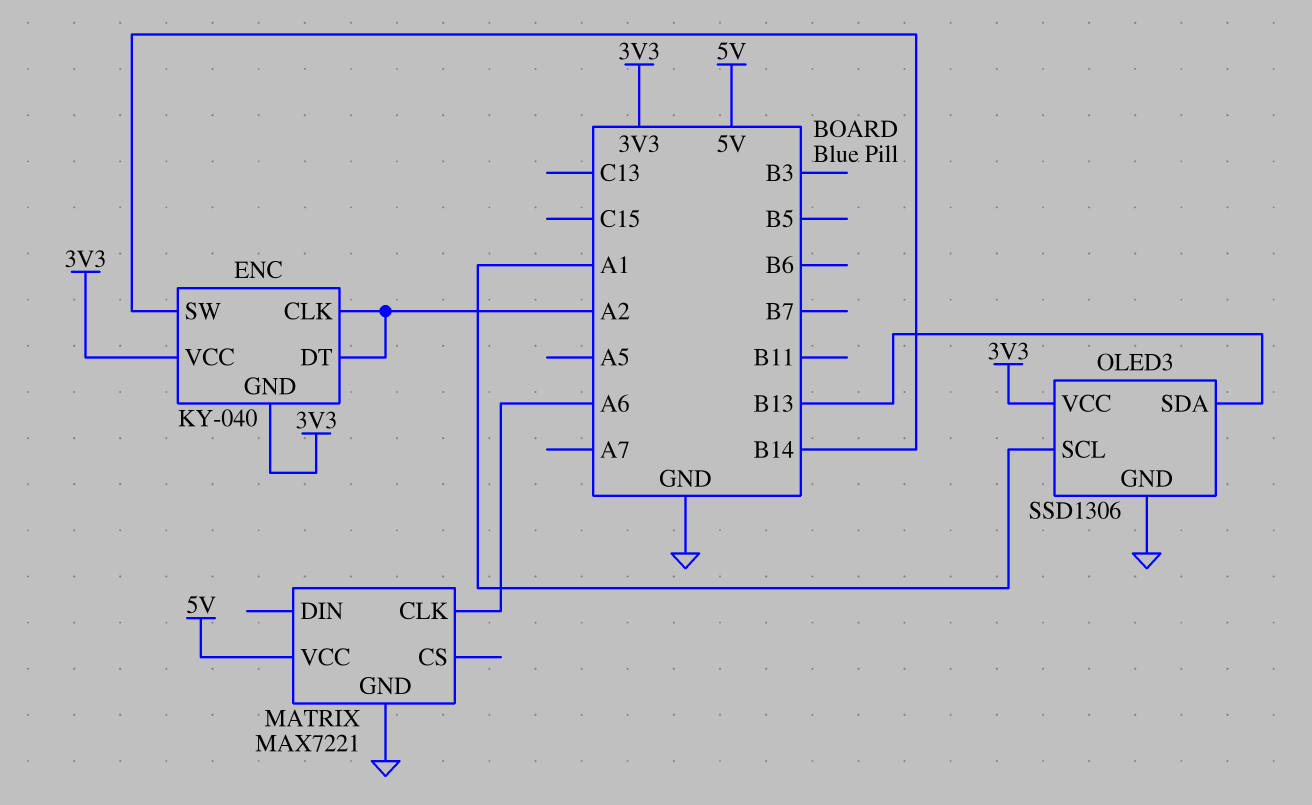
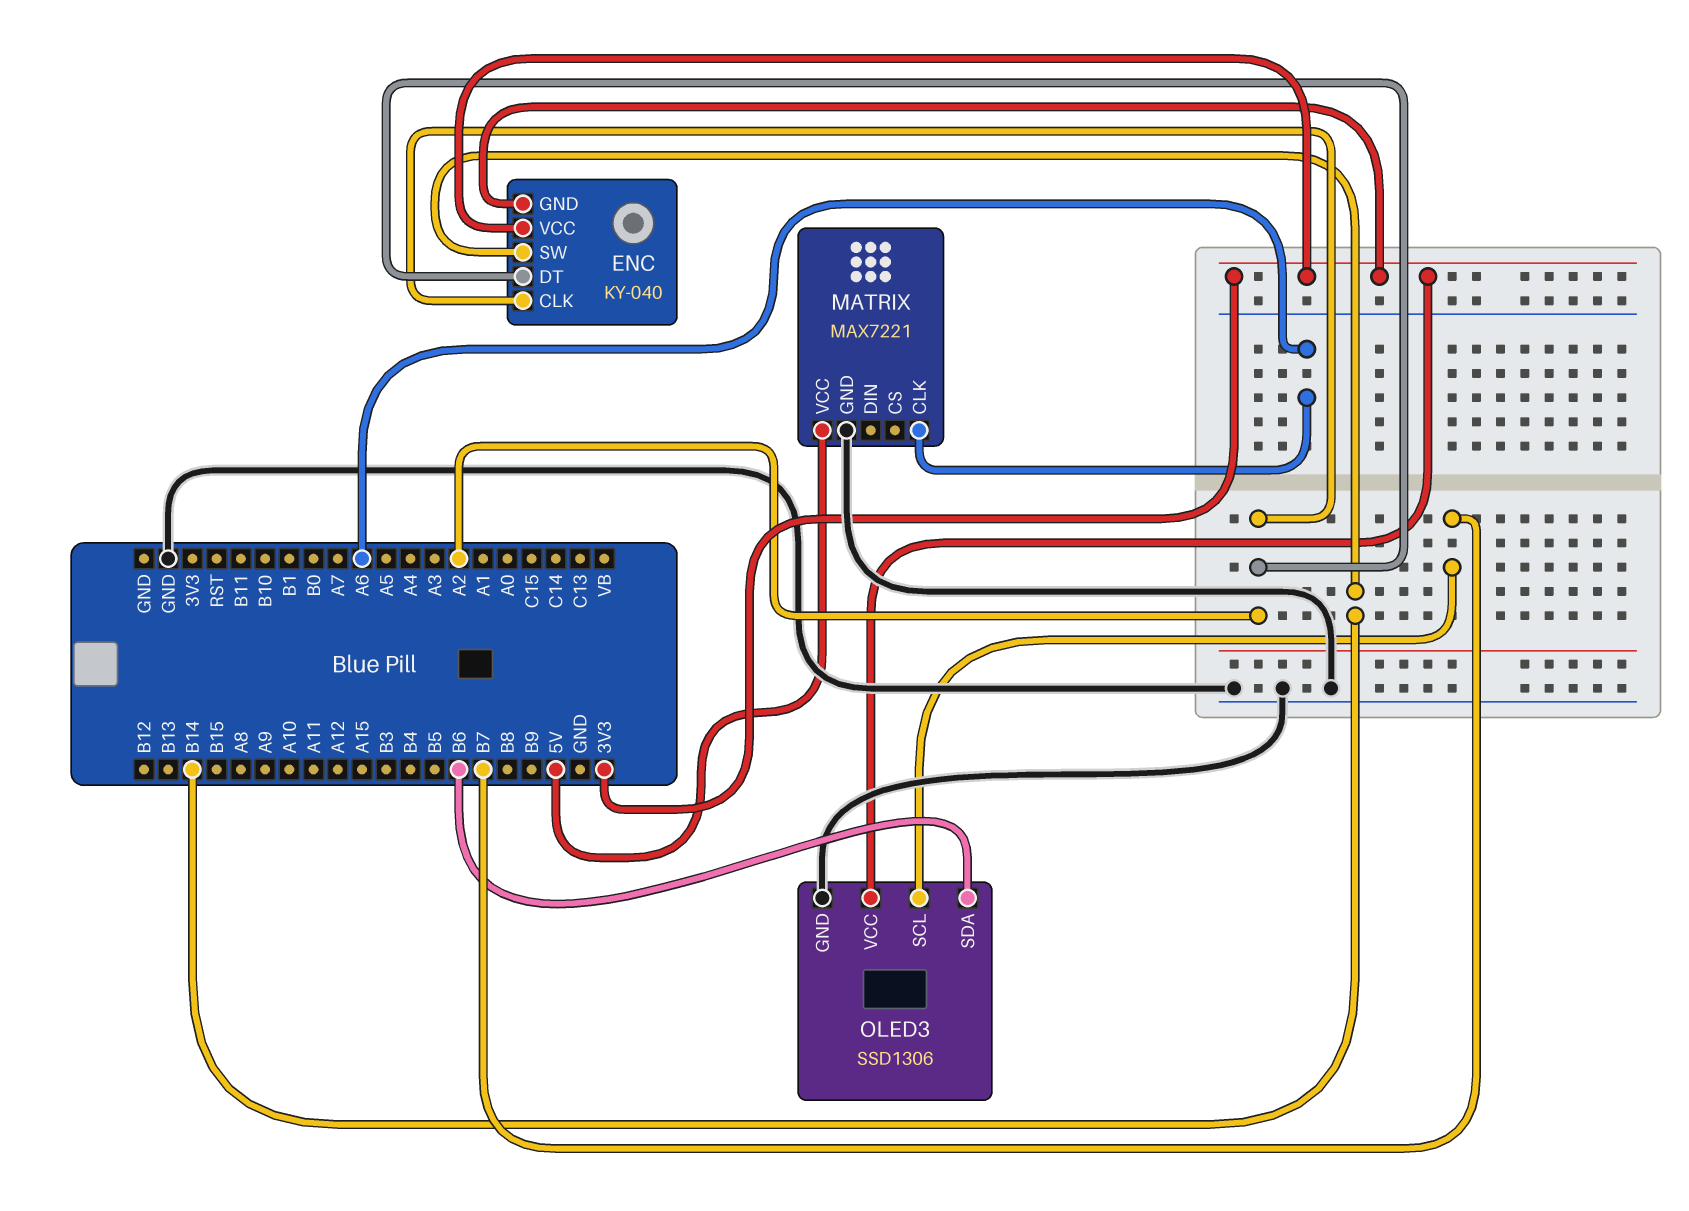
OLED3 pin SCL: A1 -> B7
OLED3 pin SDA: B13 -> B6

